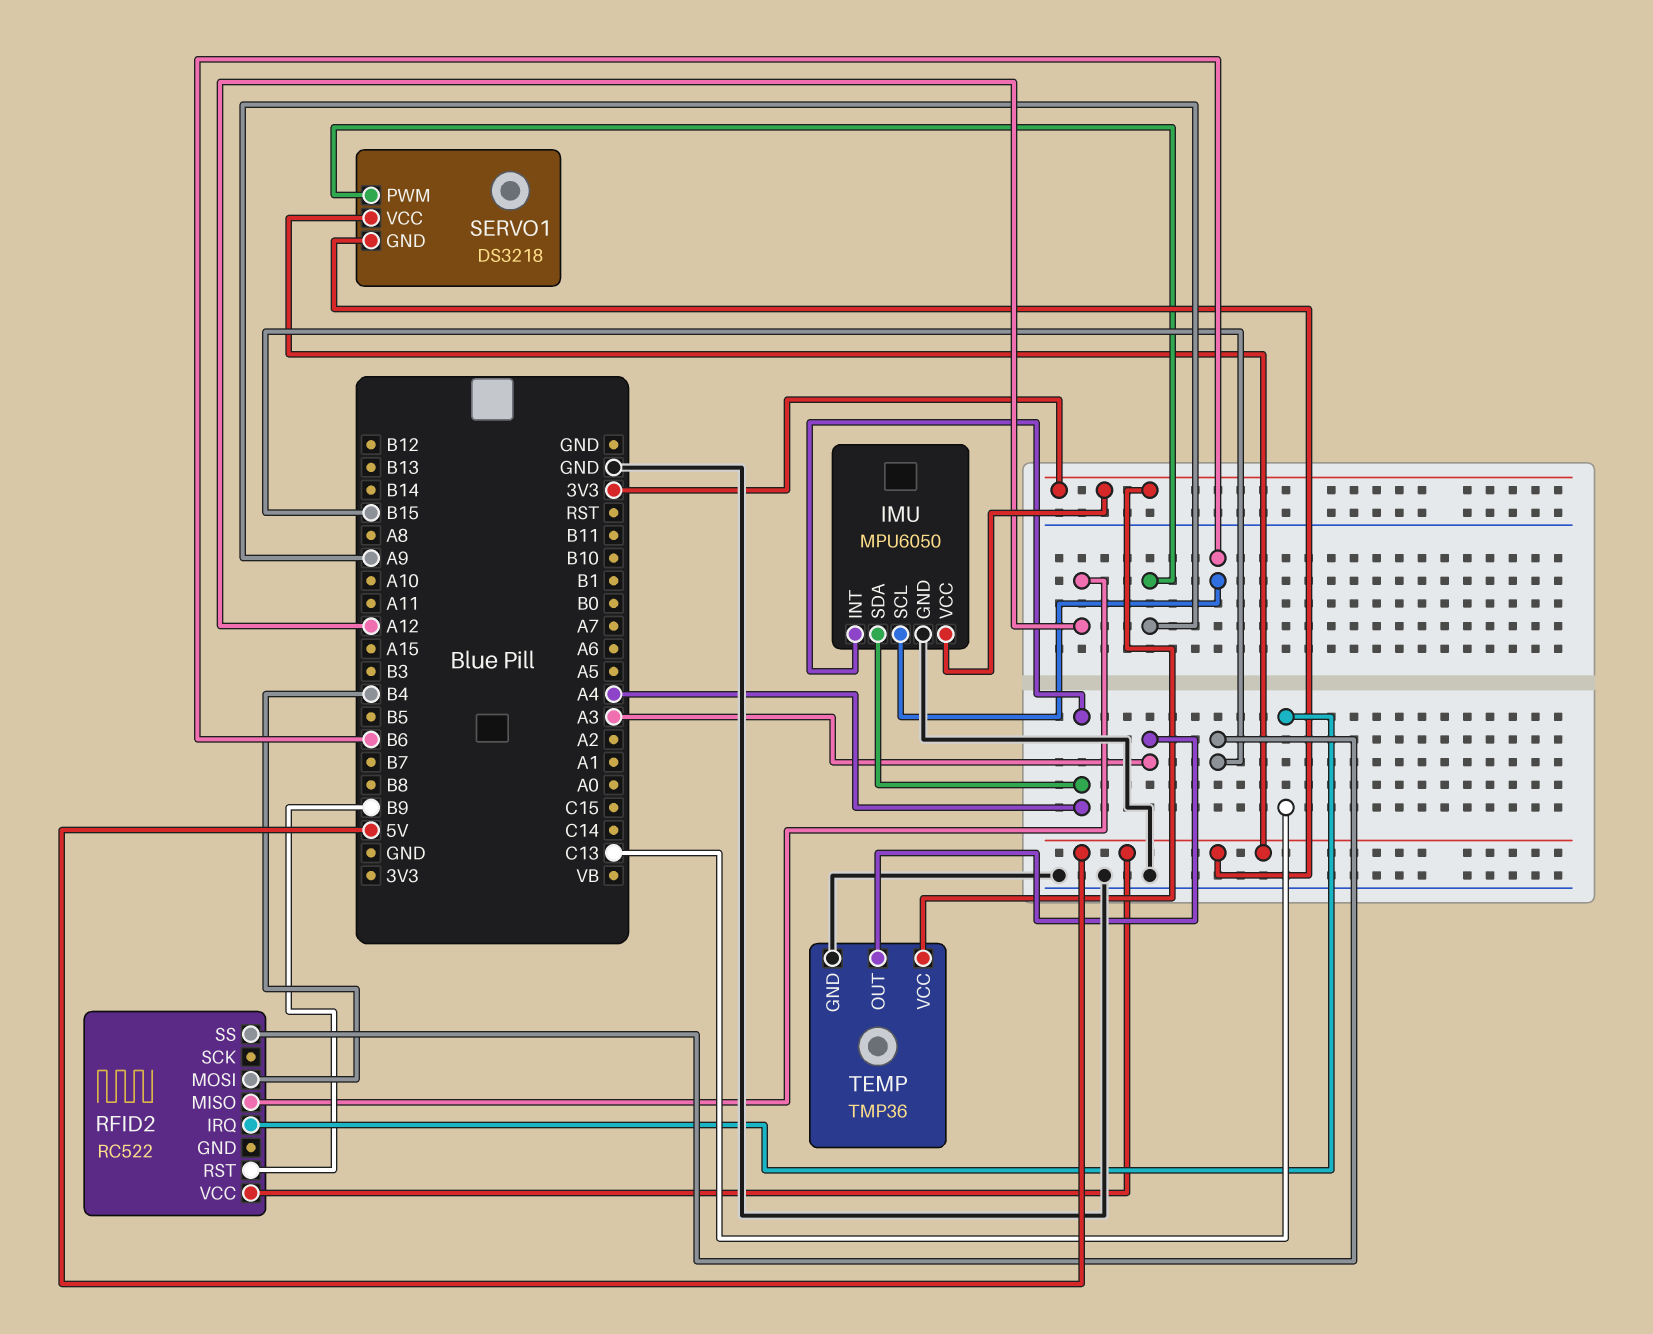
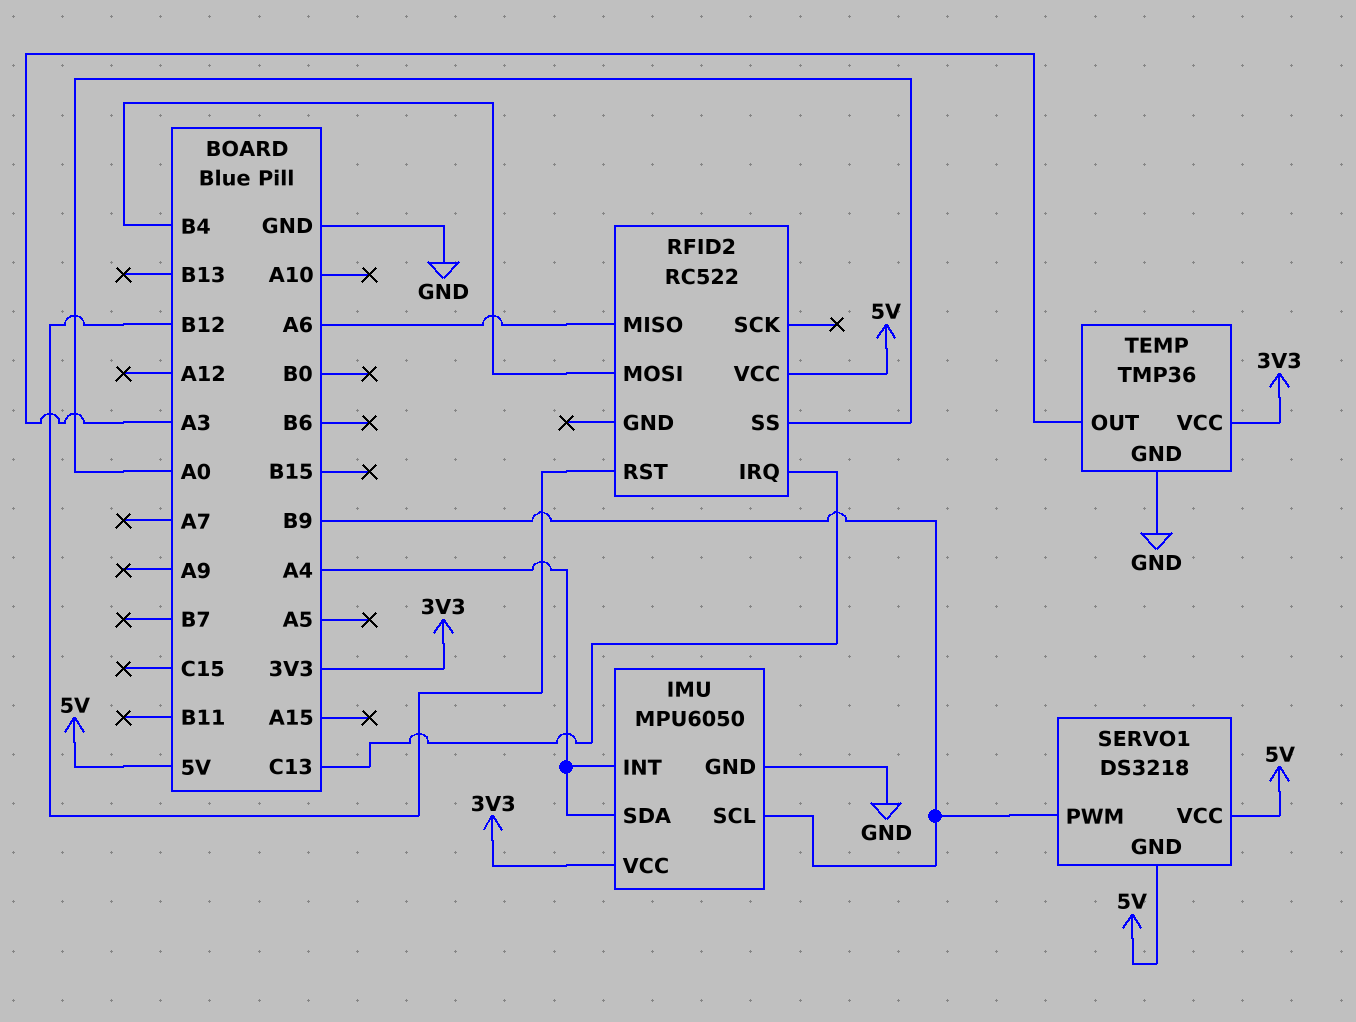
IMU pin SCL: B6 -> B9
RFID2 pin MISO: A12 -> A6
RFID2 pin RST: B9 -> B12
RFID2 pin SS: B15 -> A0
SERVO1 pin PWM: A9 -> B9

